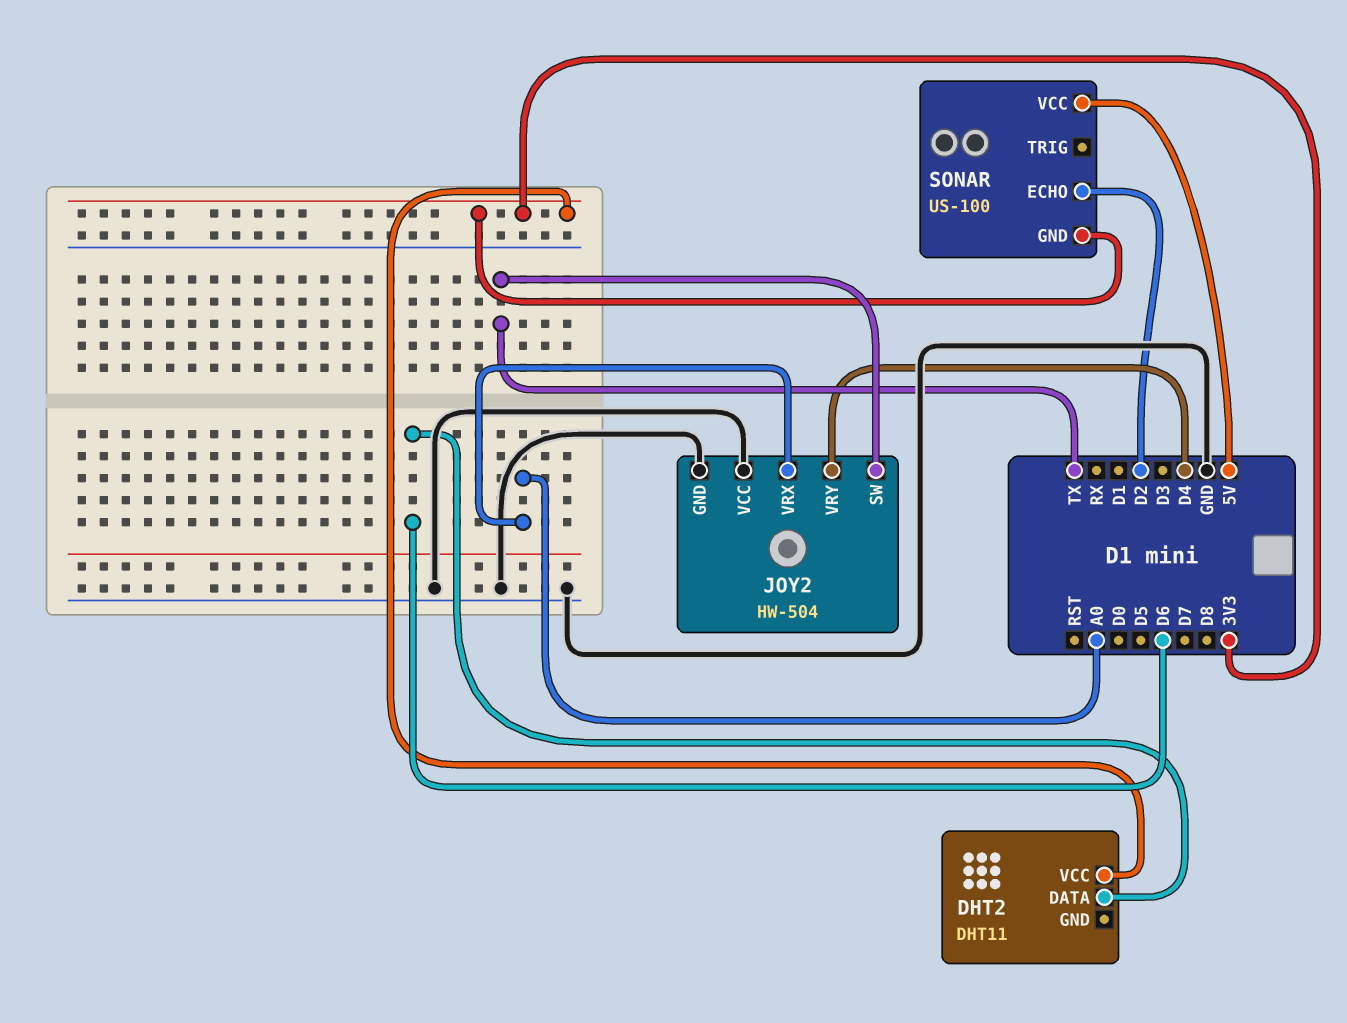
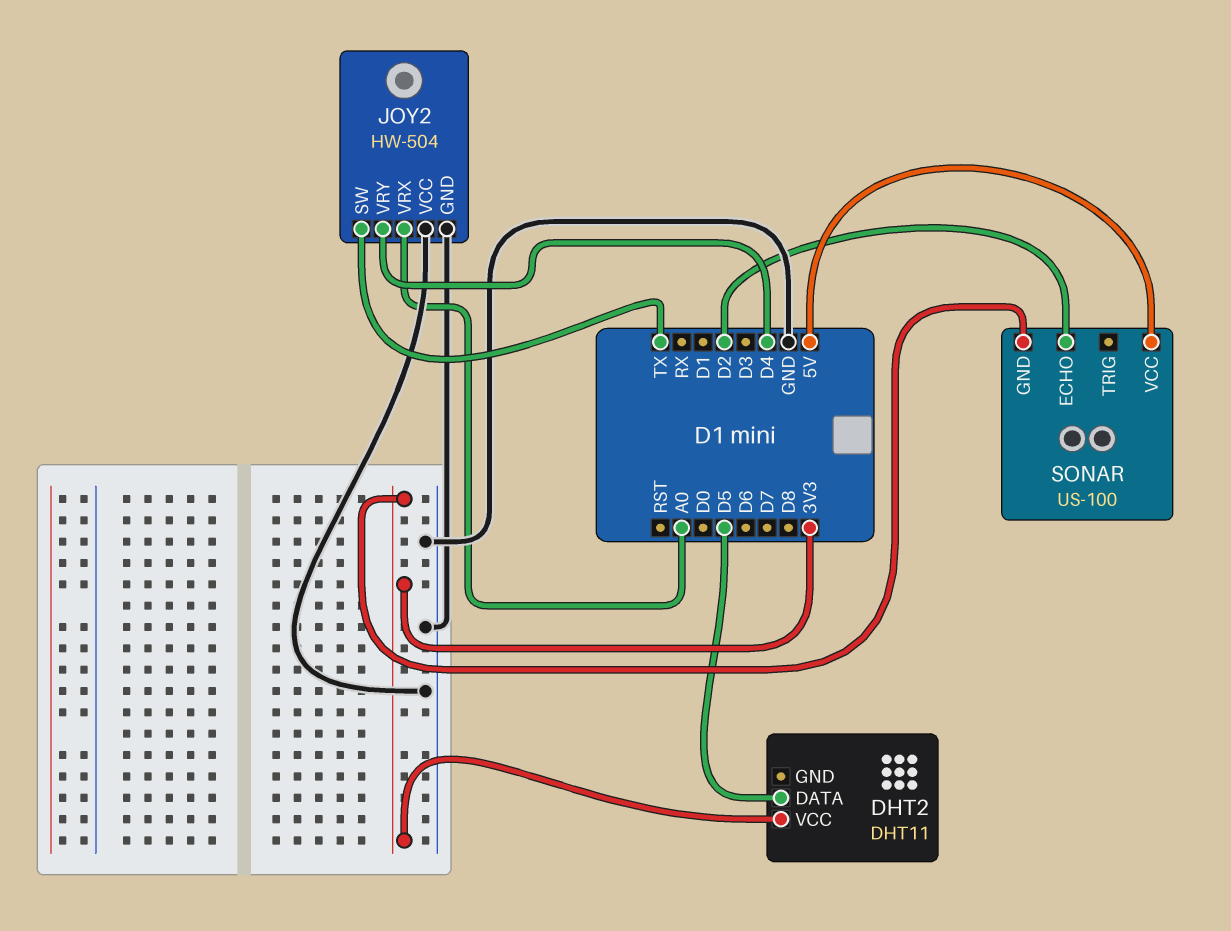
DHT2 pin DATA: D6 -> D5

